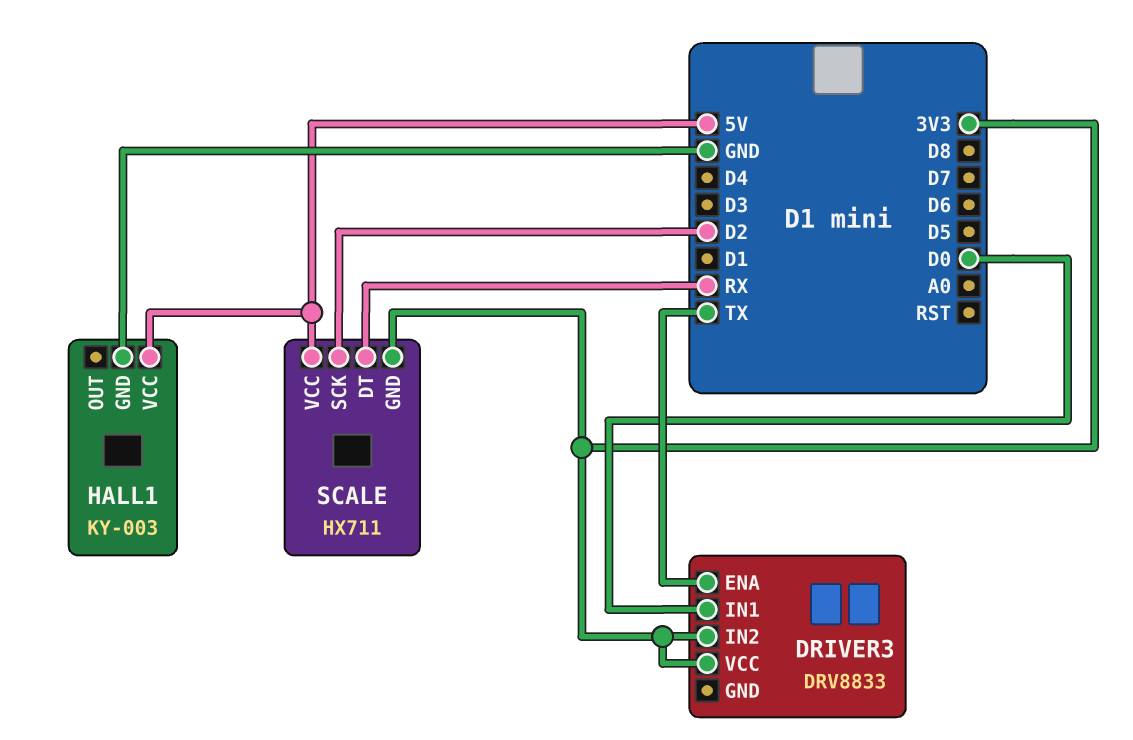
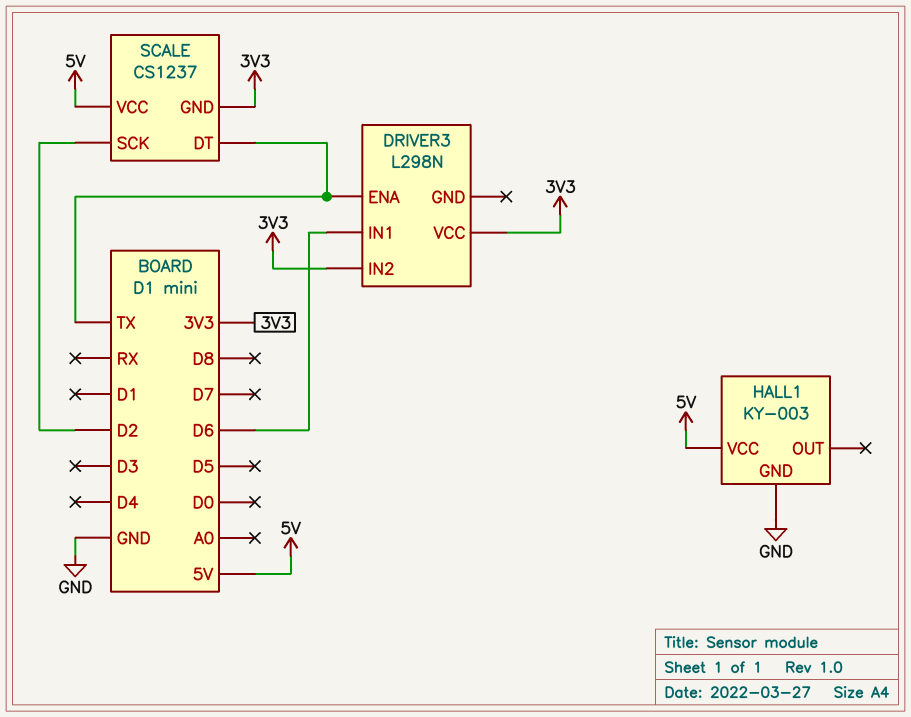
DRIVER3: DRV8833 -> L298N
DRIVER3 pin IN1: D0 -> D6
SCALE: HX711 -> CS1237
SCALE pin DT: RX -> TX

